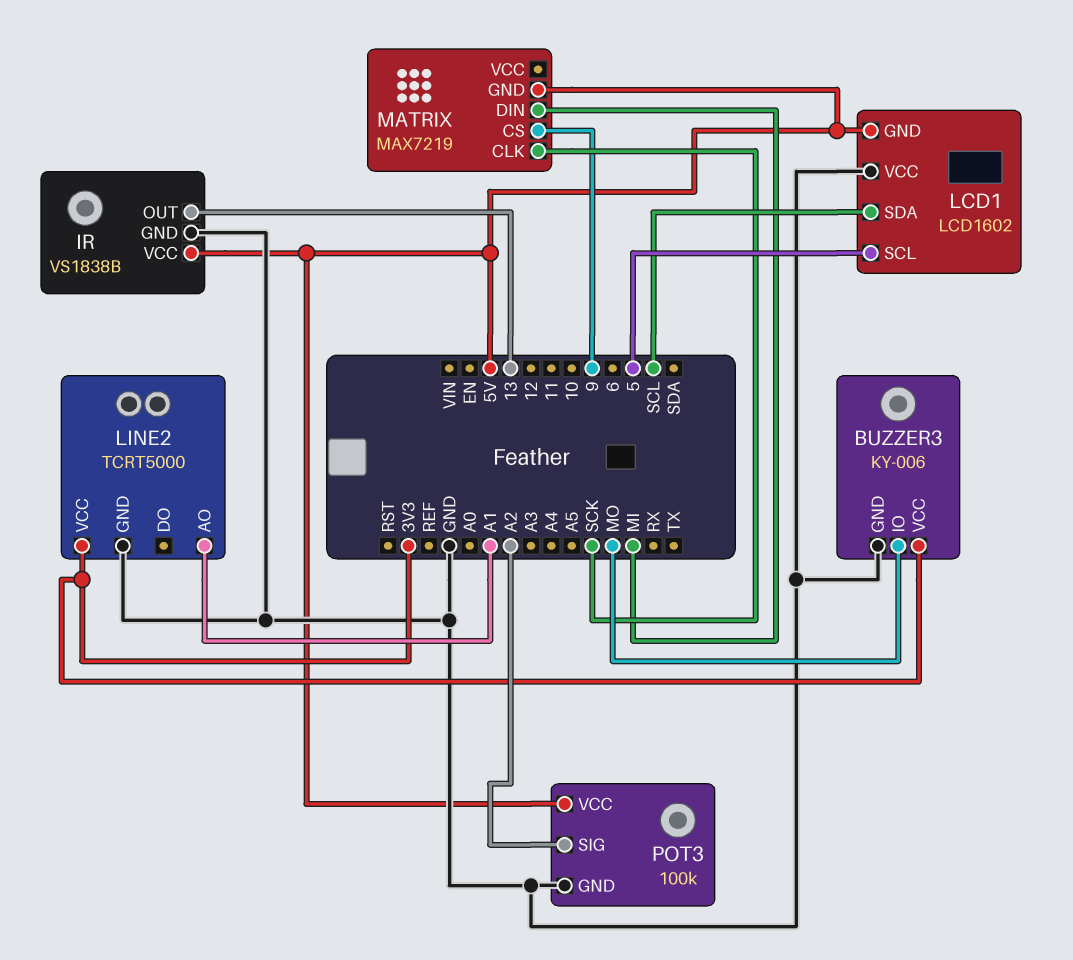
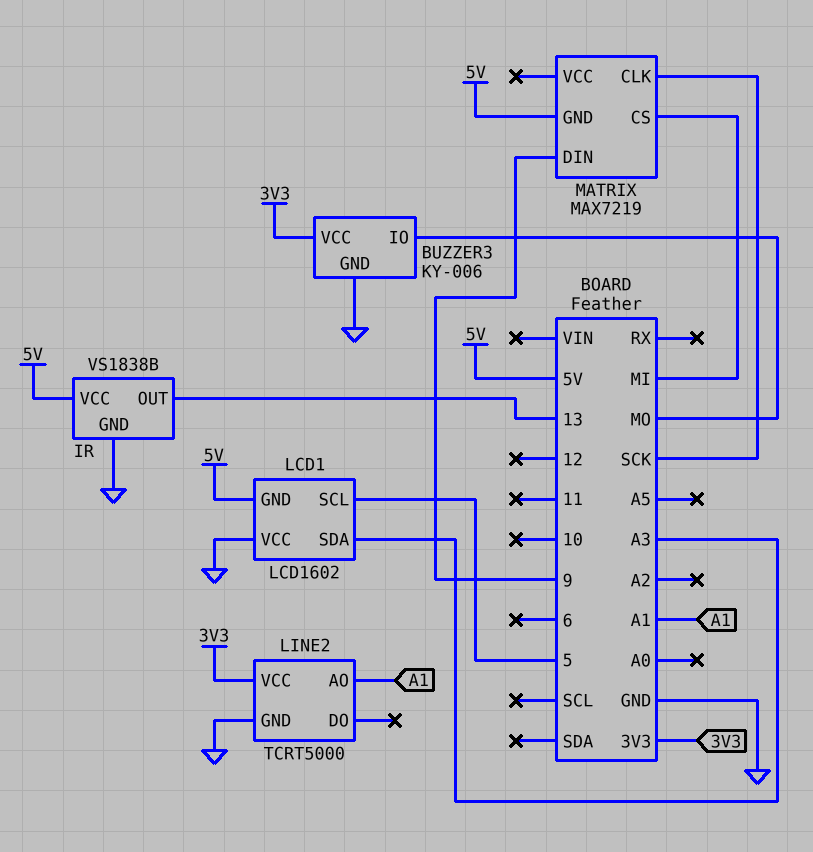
LCD1 pin SDA: SCL -> A3
MATRIX pin CS: 9 -> MI
MATRIX pin DIN: MI -> 9
POT3: 100k -> none
POT3 pin GND: GND -> none
POT3 pin SIG: A2 -> none
POT3 pin VCC: 5V -> none

